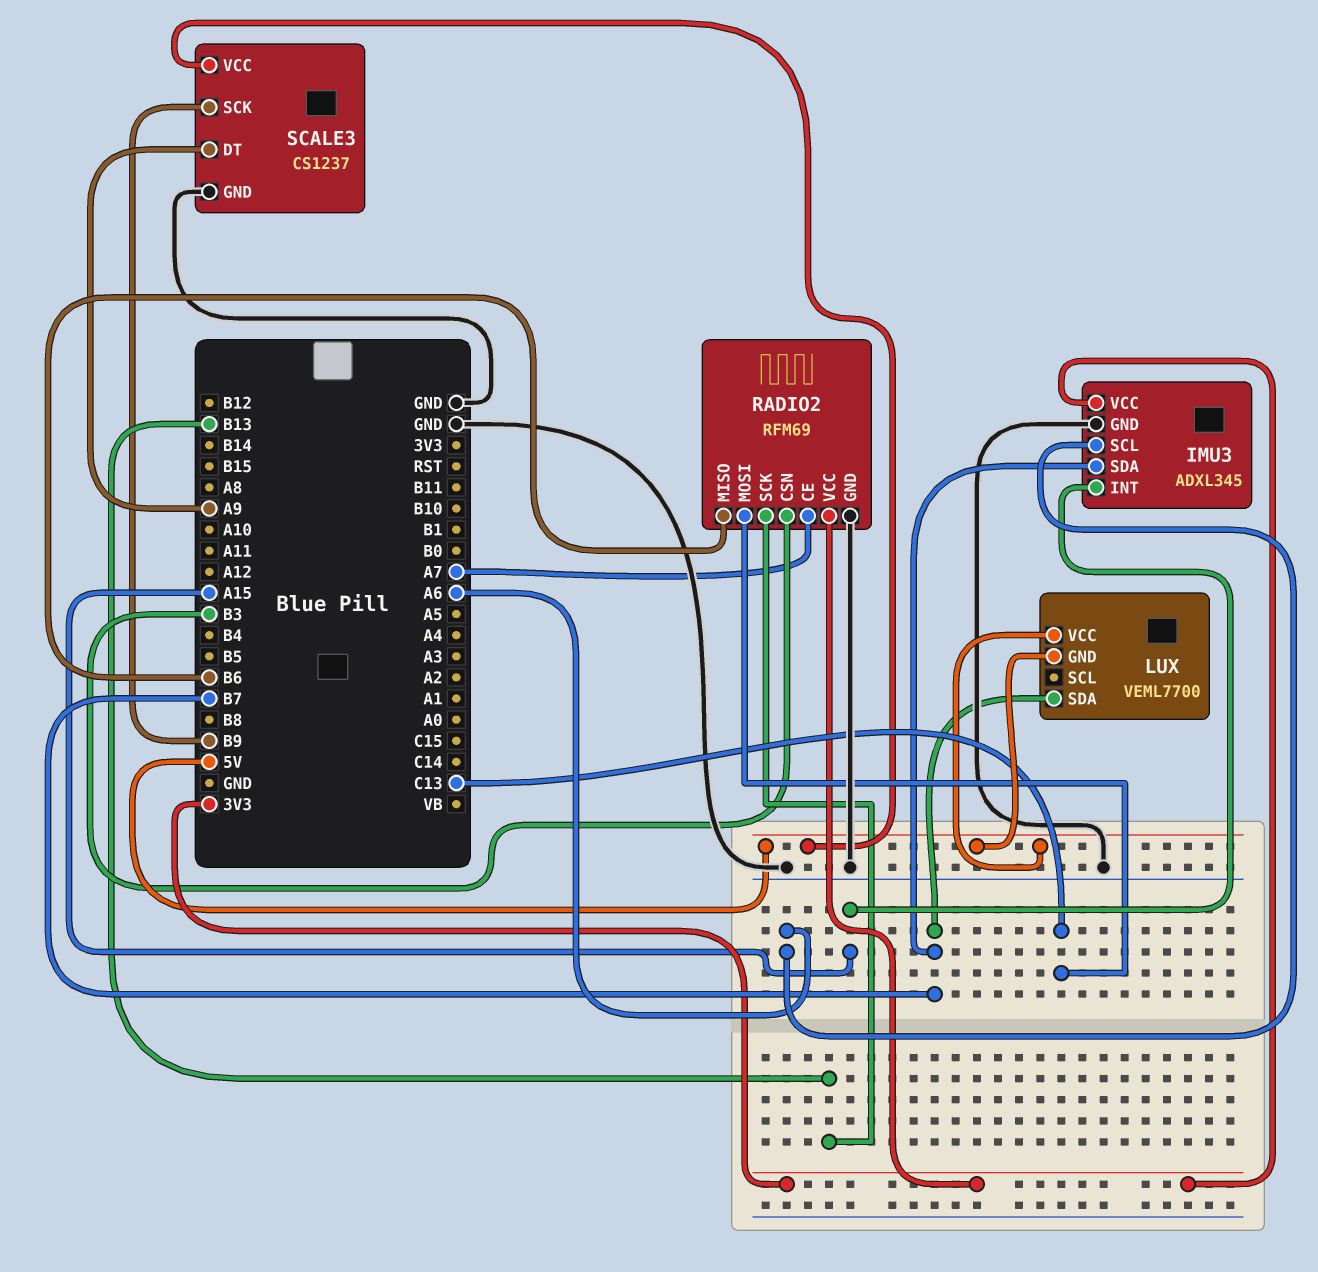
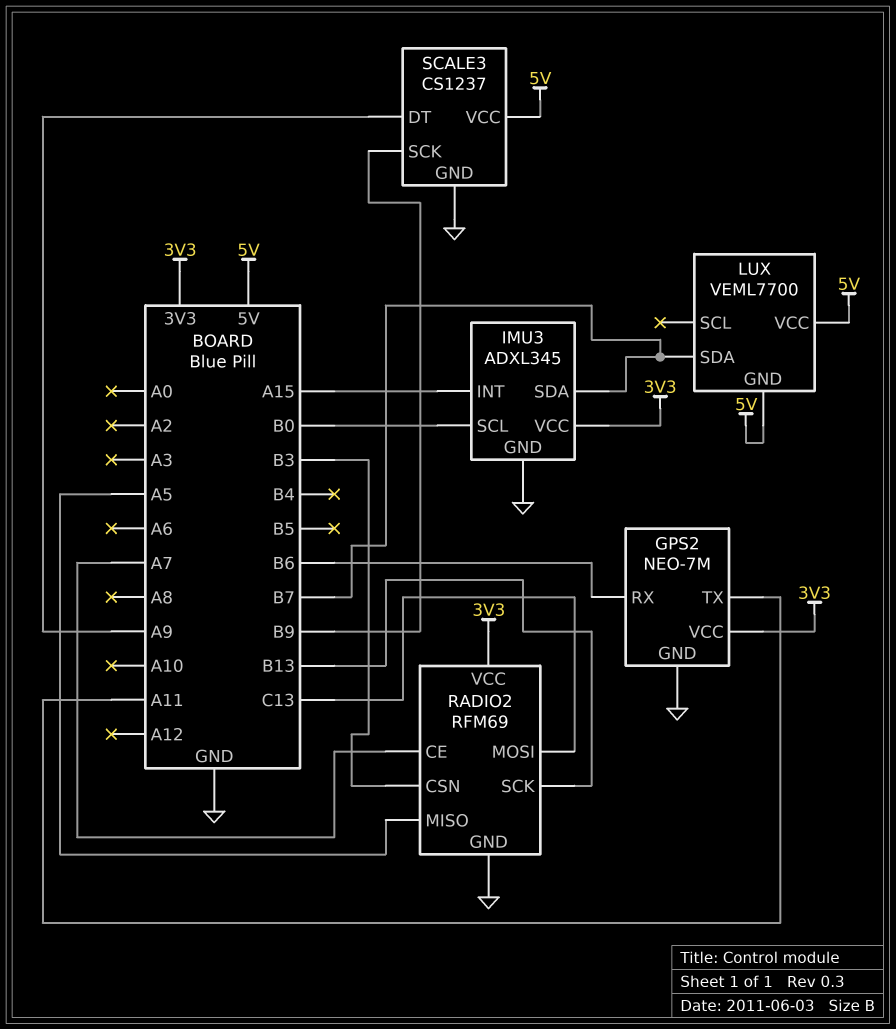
GPS2: none -> NEO-7M
GPS2 pin GND: none -> GND
GPS2 pin RX: none -> B6
GPS2 pin TX: none -> A11
GPS2 pin VCC: none -> 3V3
IMU3 pin SCL: A6 -> B0
RADIO2 pin MISO: B6 -> A5

